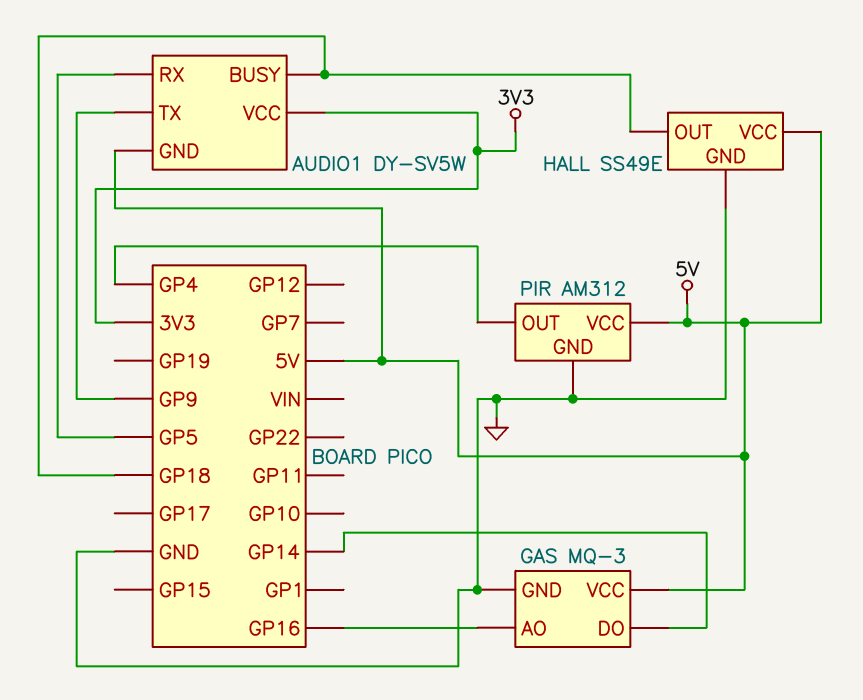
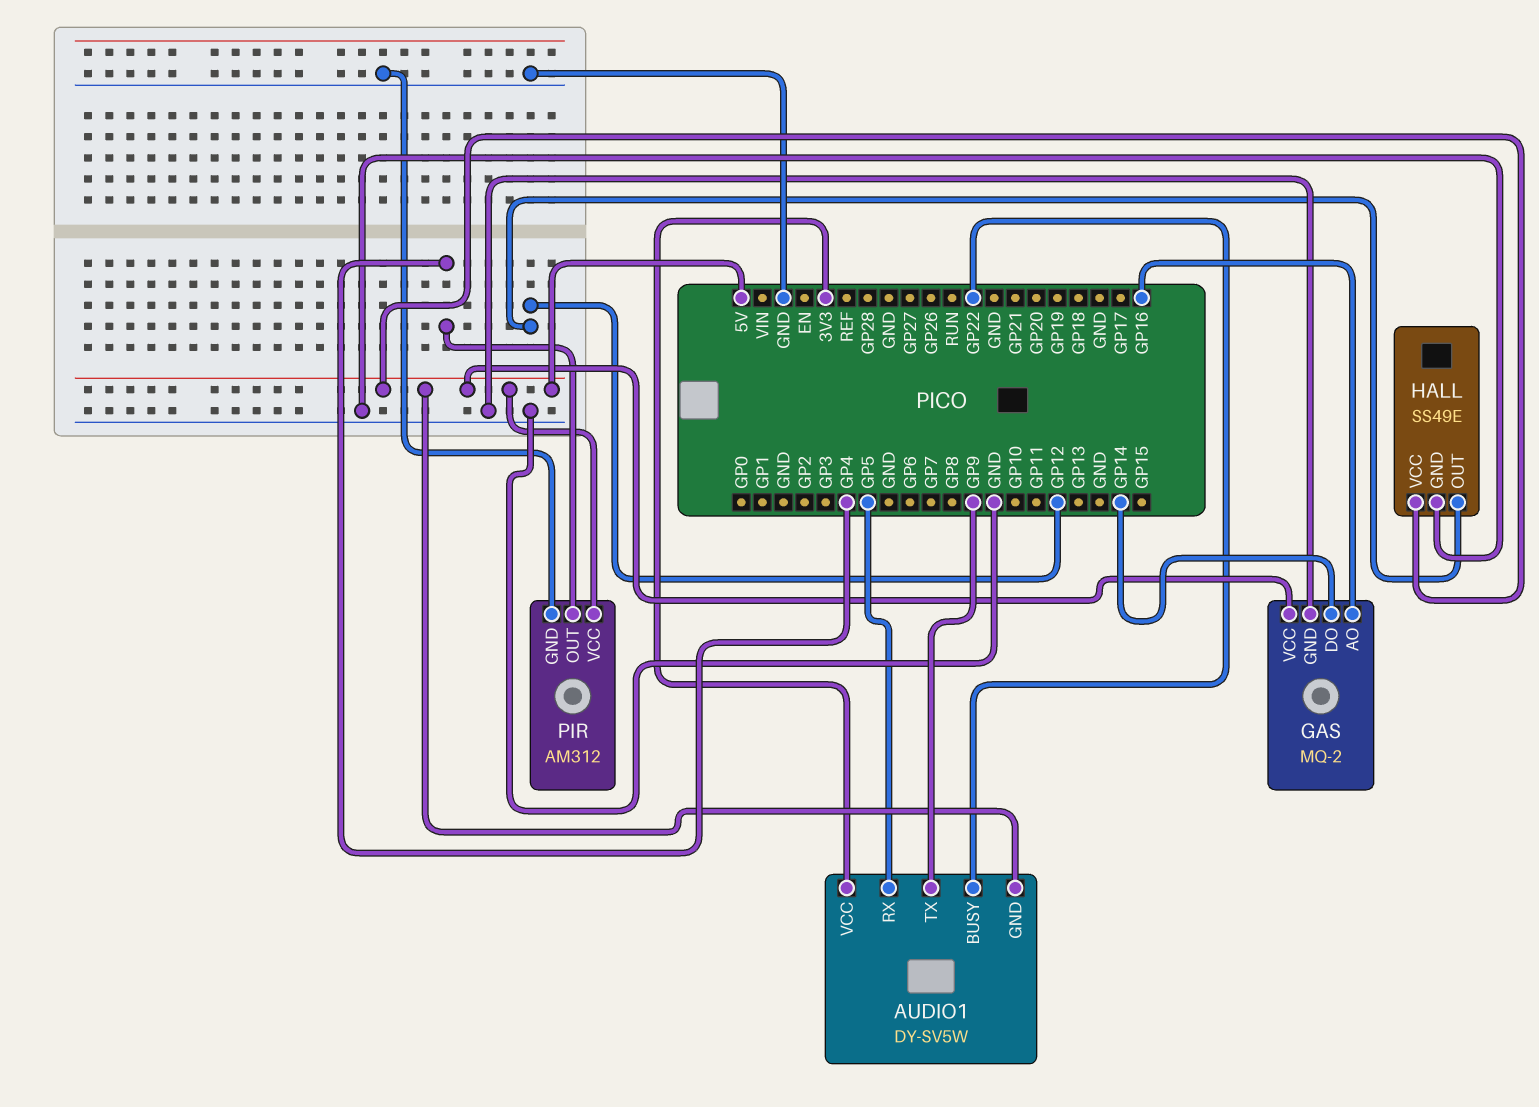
AUDIO1 pin BUSY: GP18 -> GP22
GAS: MQ-3 -> MQ-2
HALL pin OUT: GP18 -> GP12

